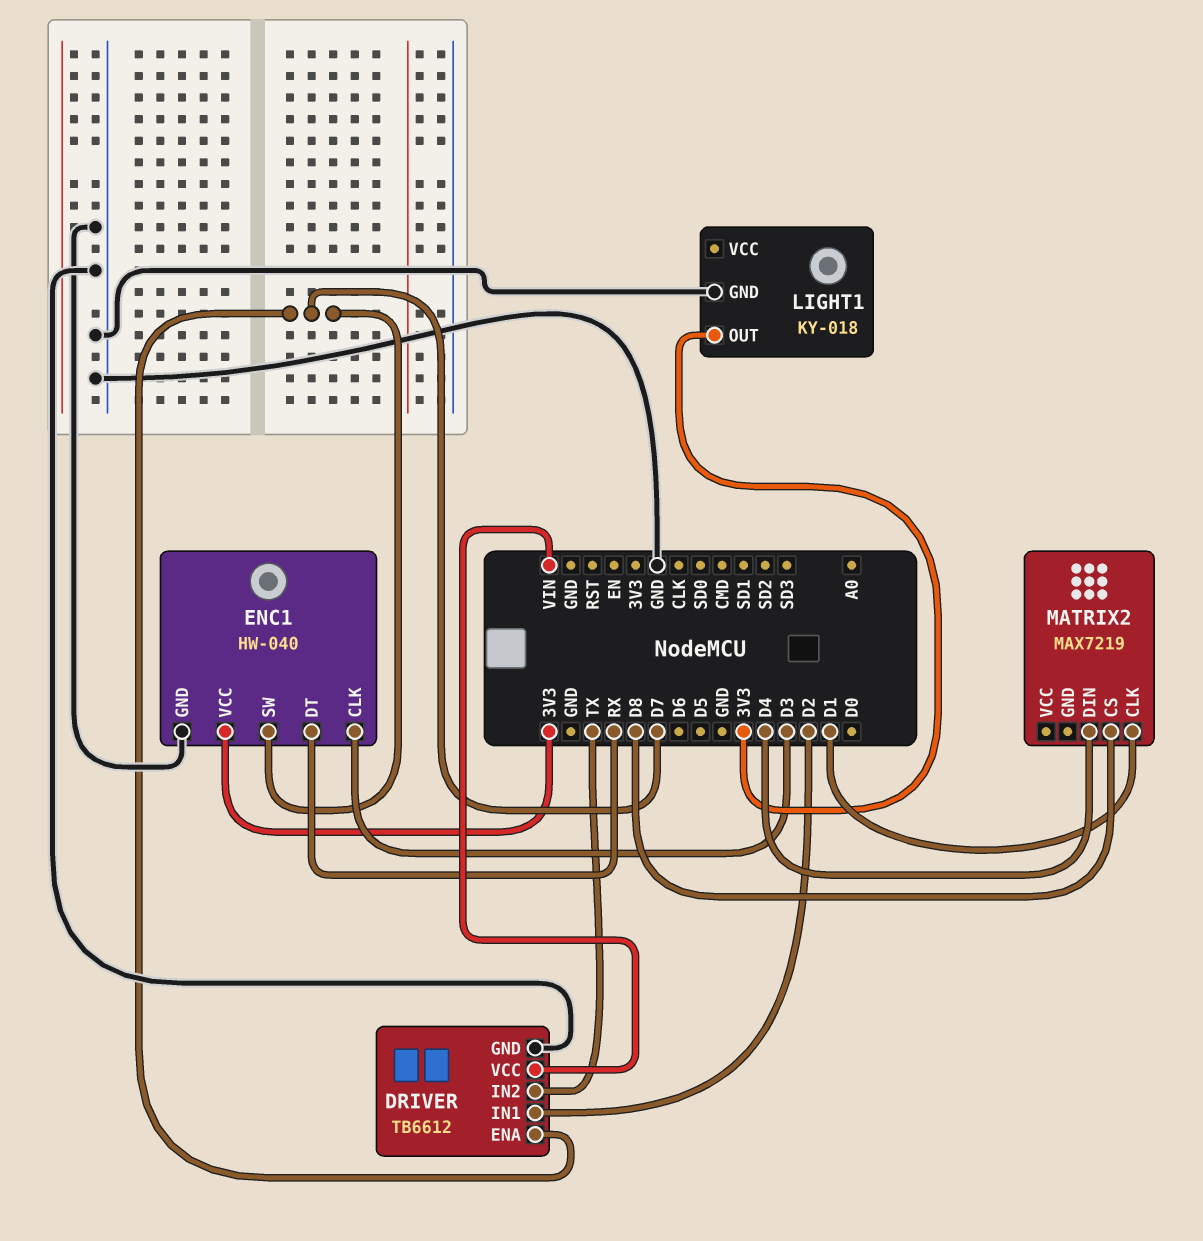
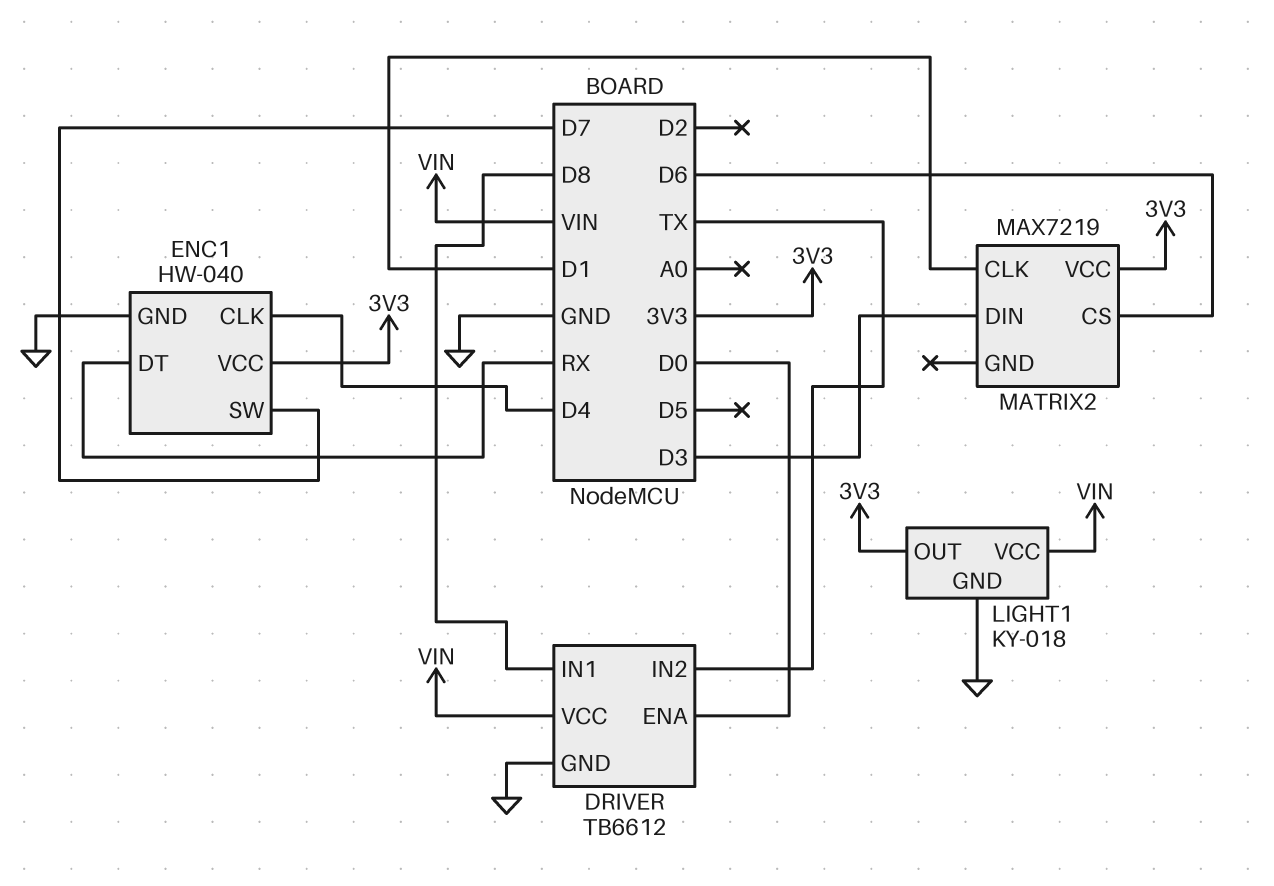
DRIVER pin ENA: D7 -> D0
DRIVER pin IN1: D2 -> D8
ENC1 pin CLK: D3 -> D4
LIGHT1 pin VCC: none -> VIN
MATRIX2 pin CS: D8 -> D6
MATRIX2 pin DIN: D4 -> D3
MATRIX2 pin VCC: none -> 3V3

